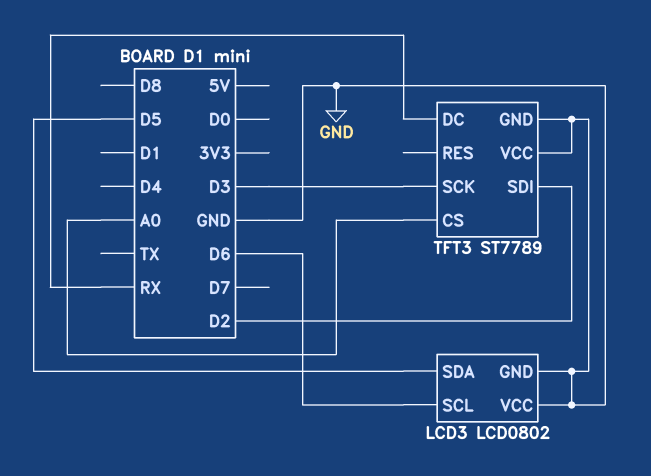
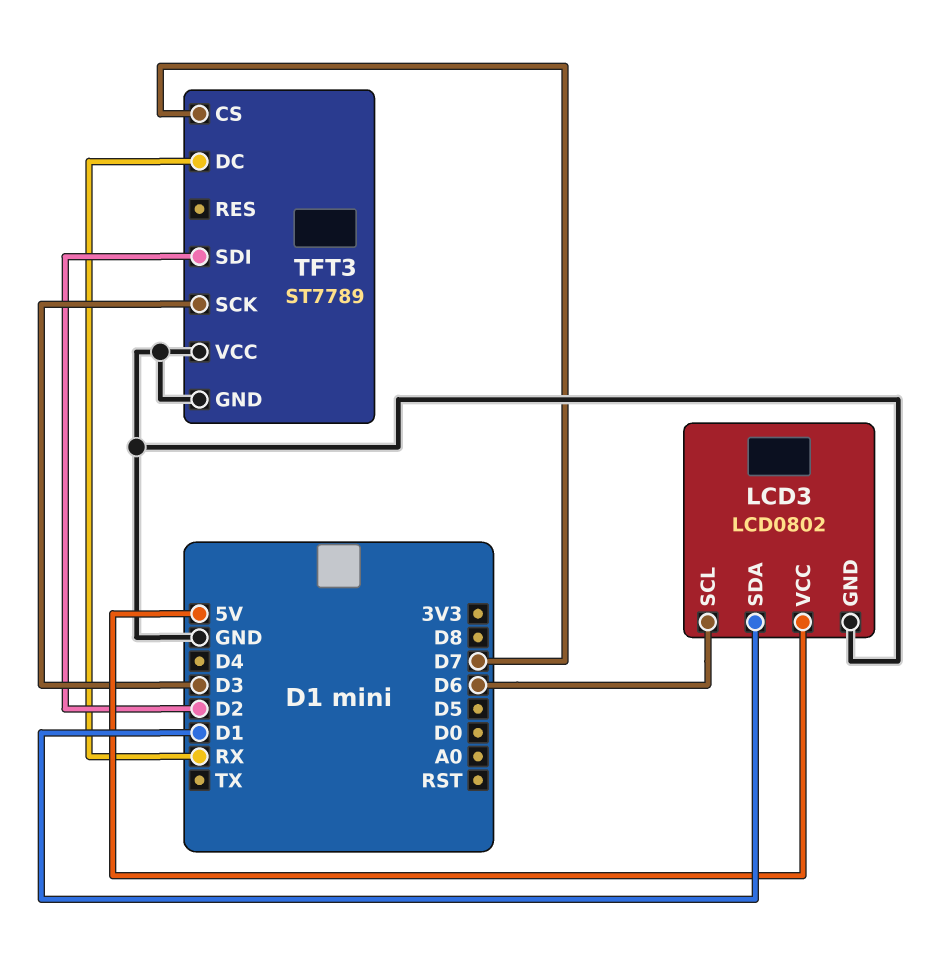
LCD3 pin SDA: D5 -> D1
LCD3 pin VCC: GND -> 5V
TFT3 pin CS: A0 -> D7

